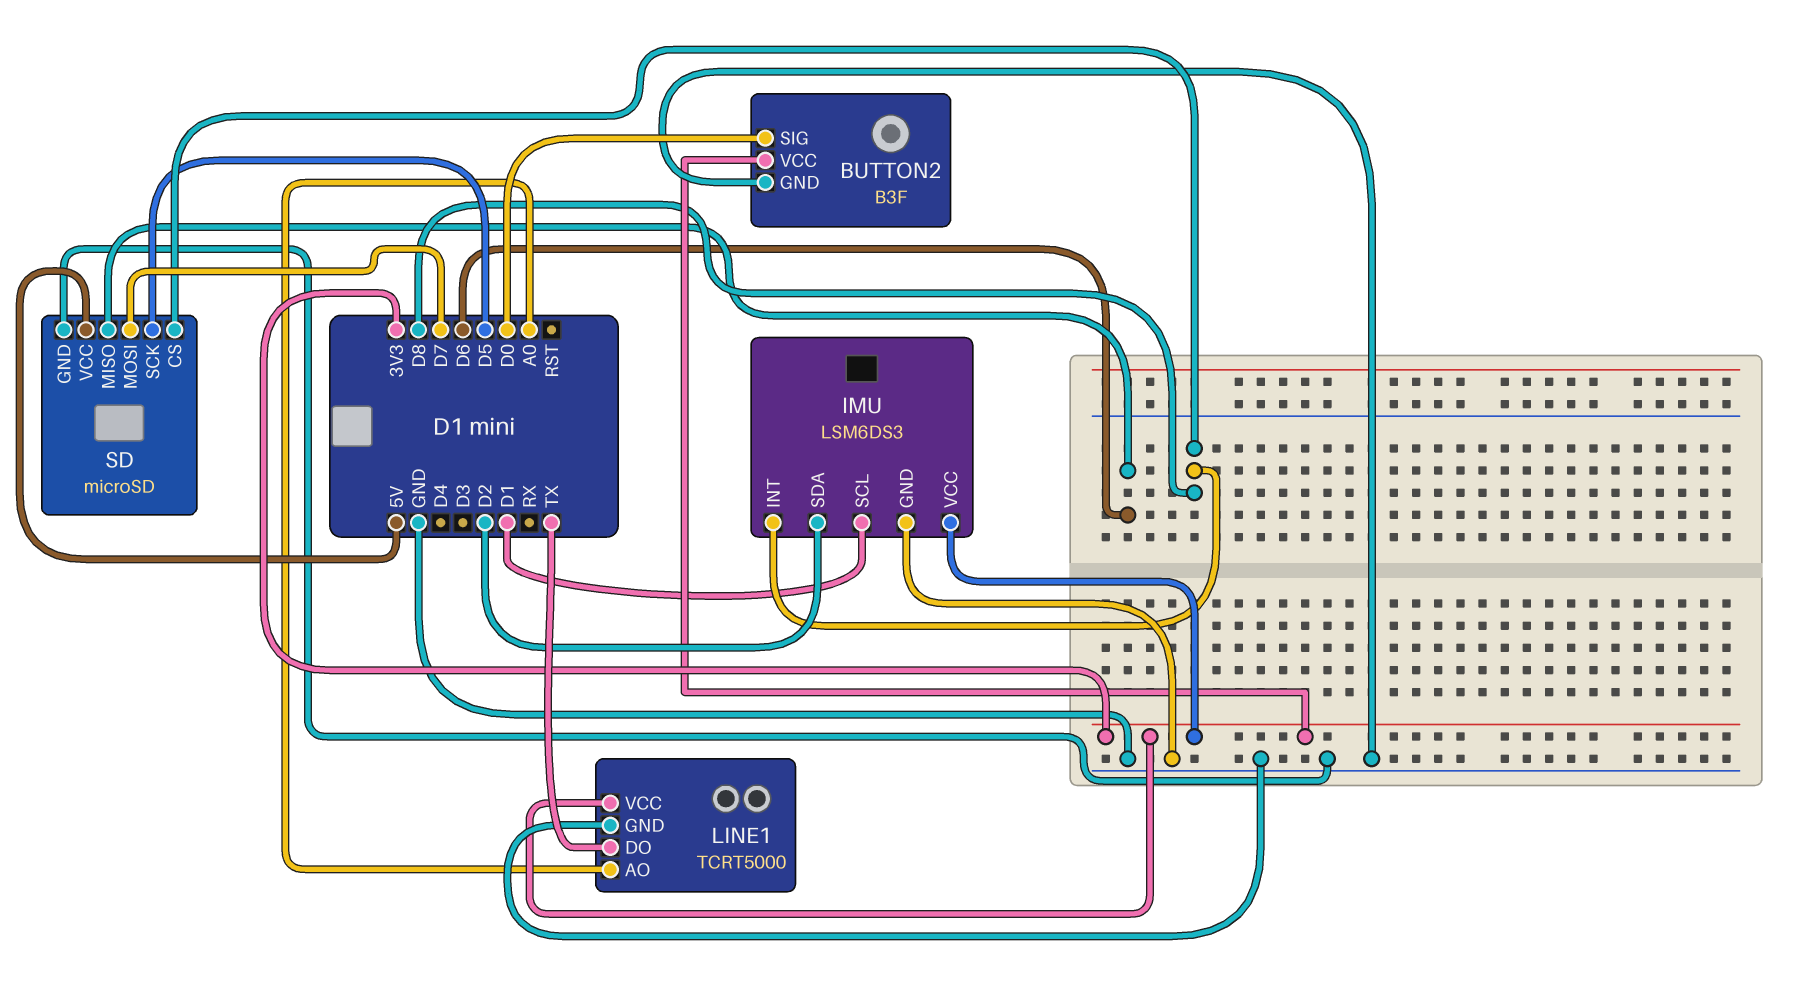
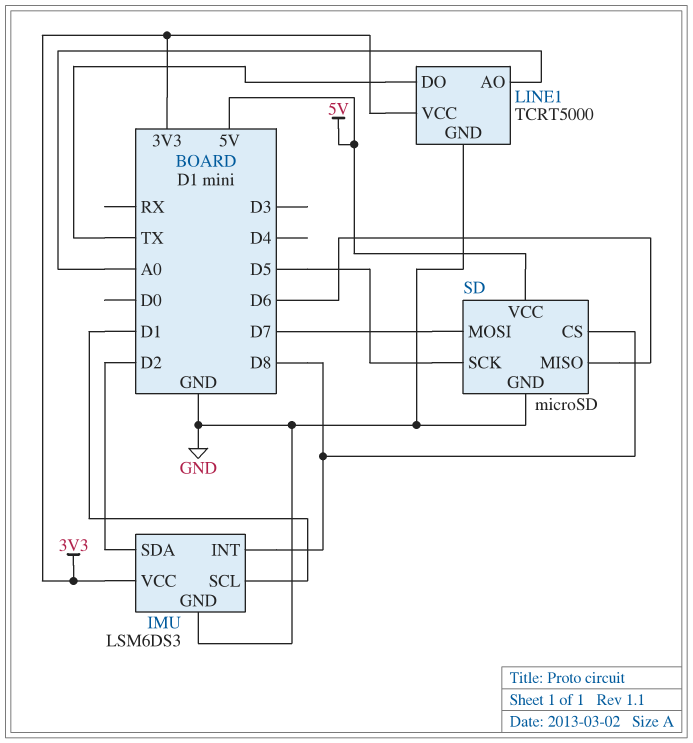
BUTTON2: B3F -> none
BUTTON2 pin GND: GND -> none
BUTTON2 pin SIG: D0 -> none
BUTTON2 pin VCC: 3V3 -> none

